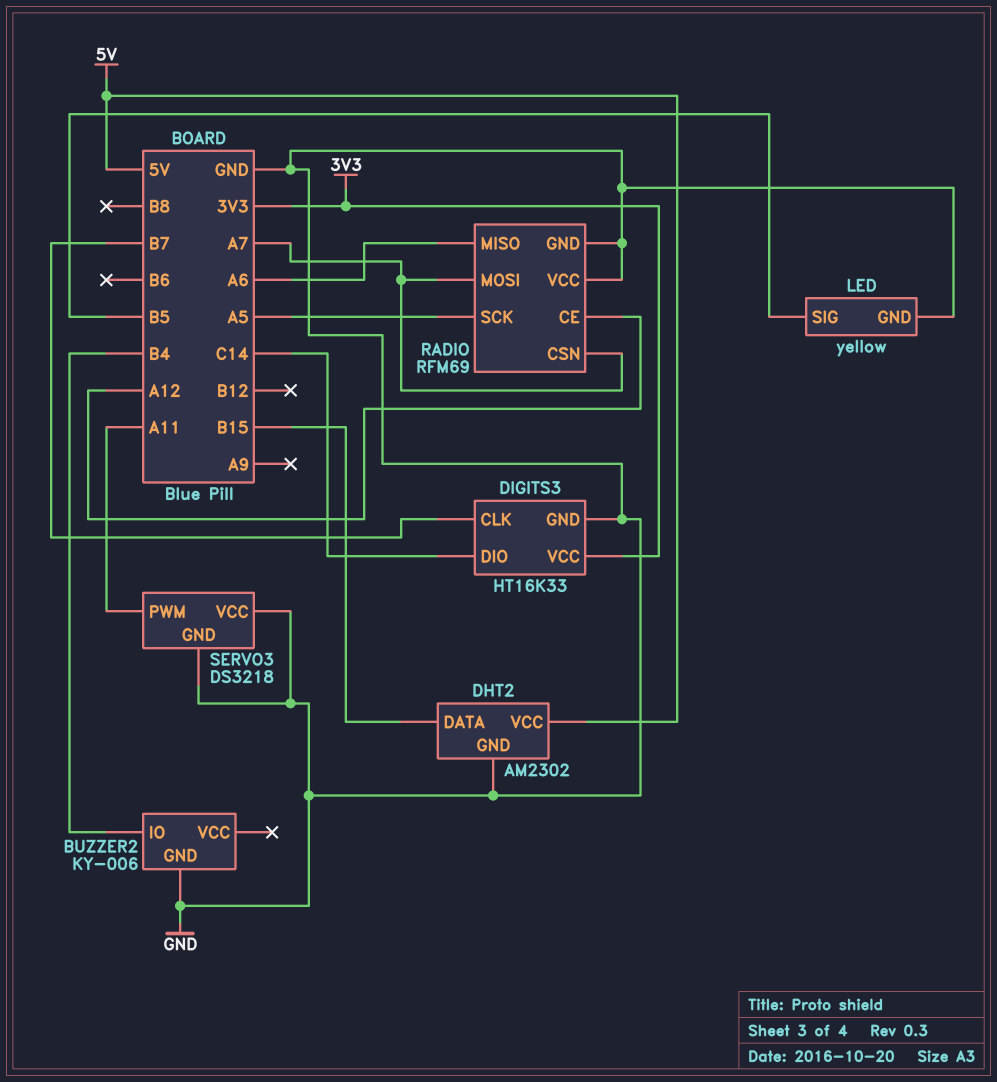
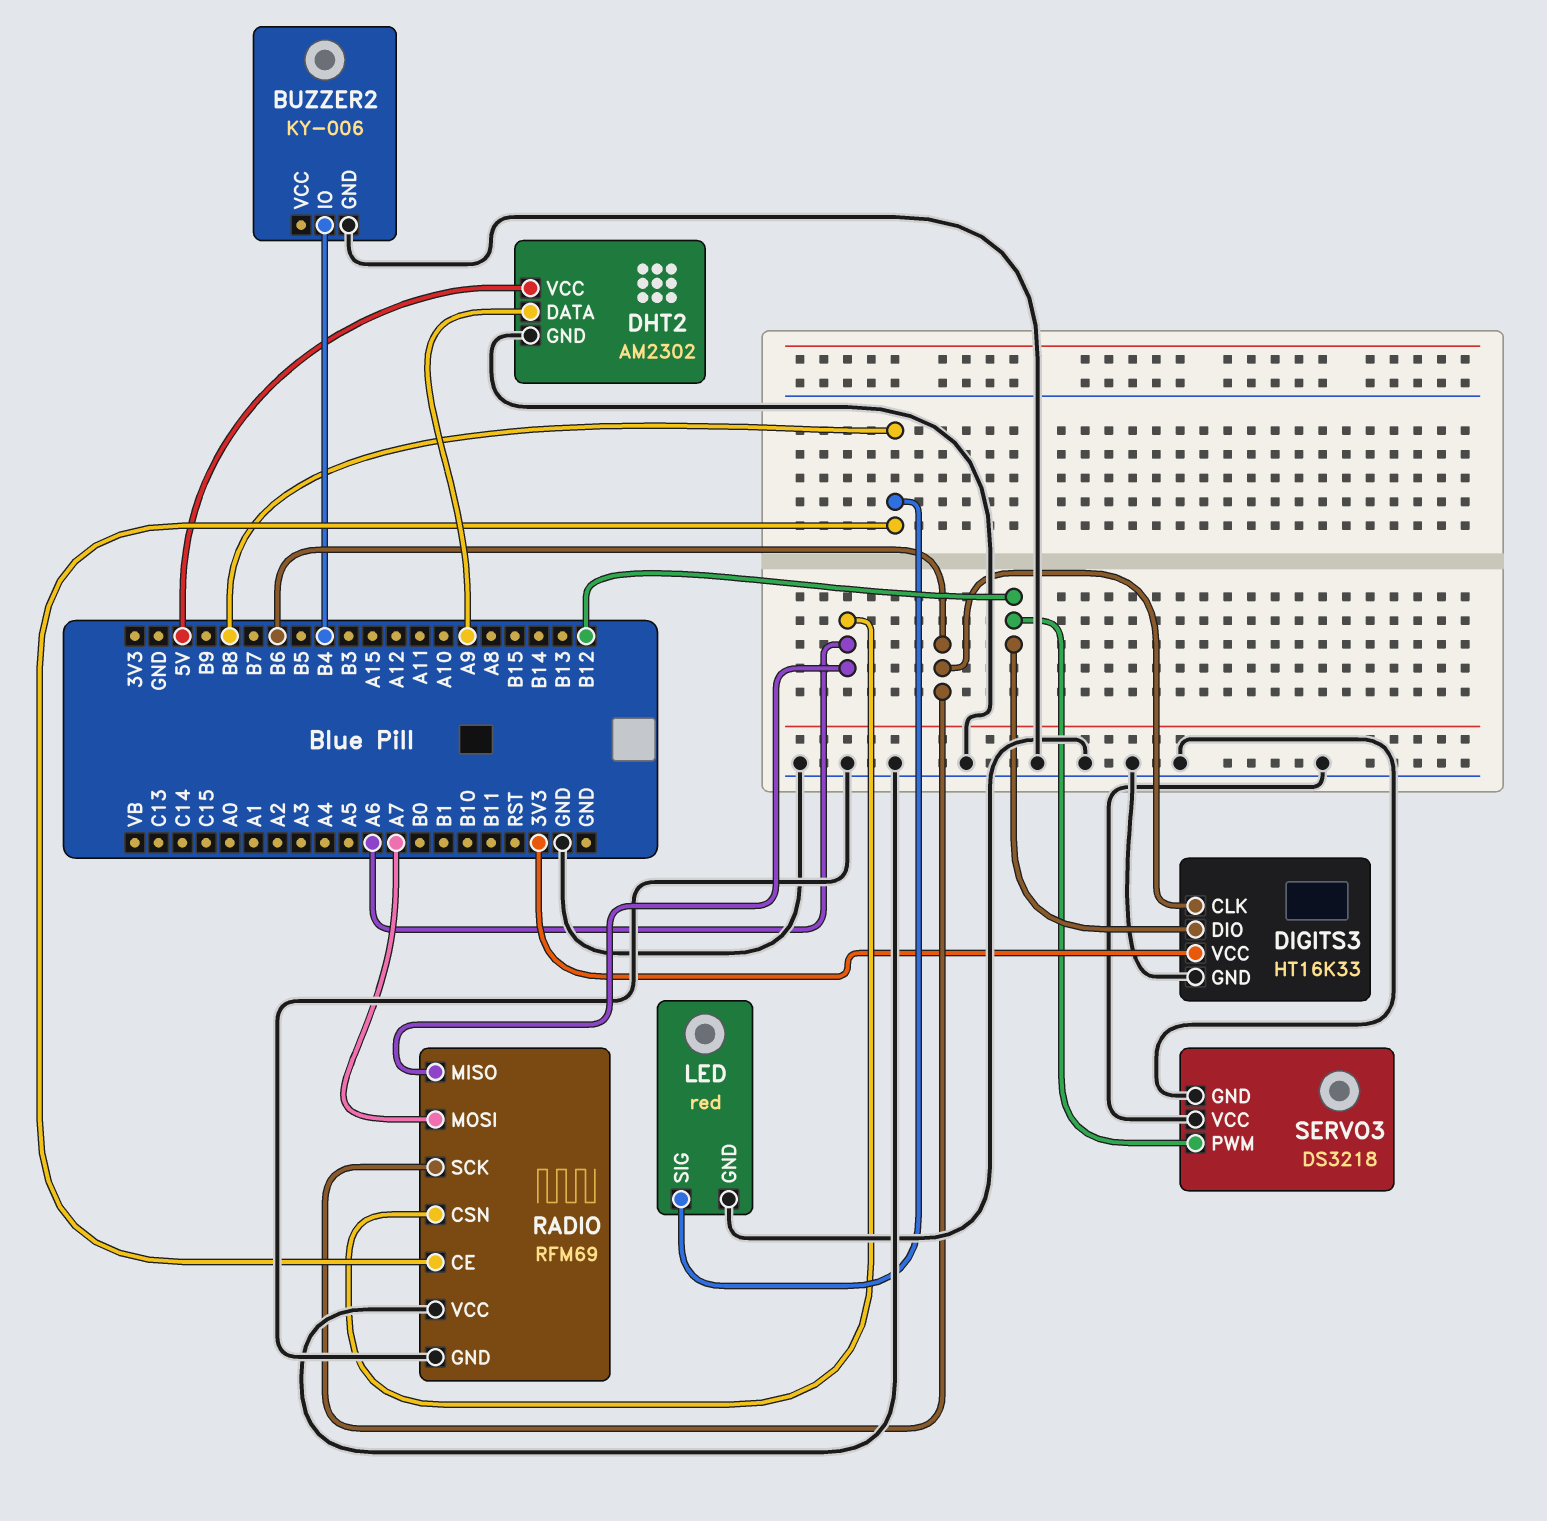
DHT2 pin DATA: B15 -> A9
DIGITS3 pin CLK: B7 -> B6
DIGITS3 pin DIO: C14 -> B12
LED: yellow -> red
LED pin SIG: B5 -> B8
RADIO pin CE: A12 -> B8
RADIO pin CSN: A7 -> A6
RADIO pin SCK: A5 -> B6
SERVO3 pin PWM: A11 -> B12

